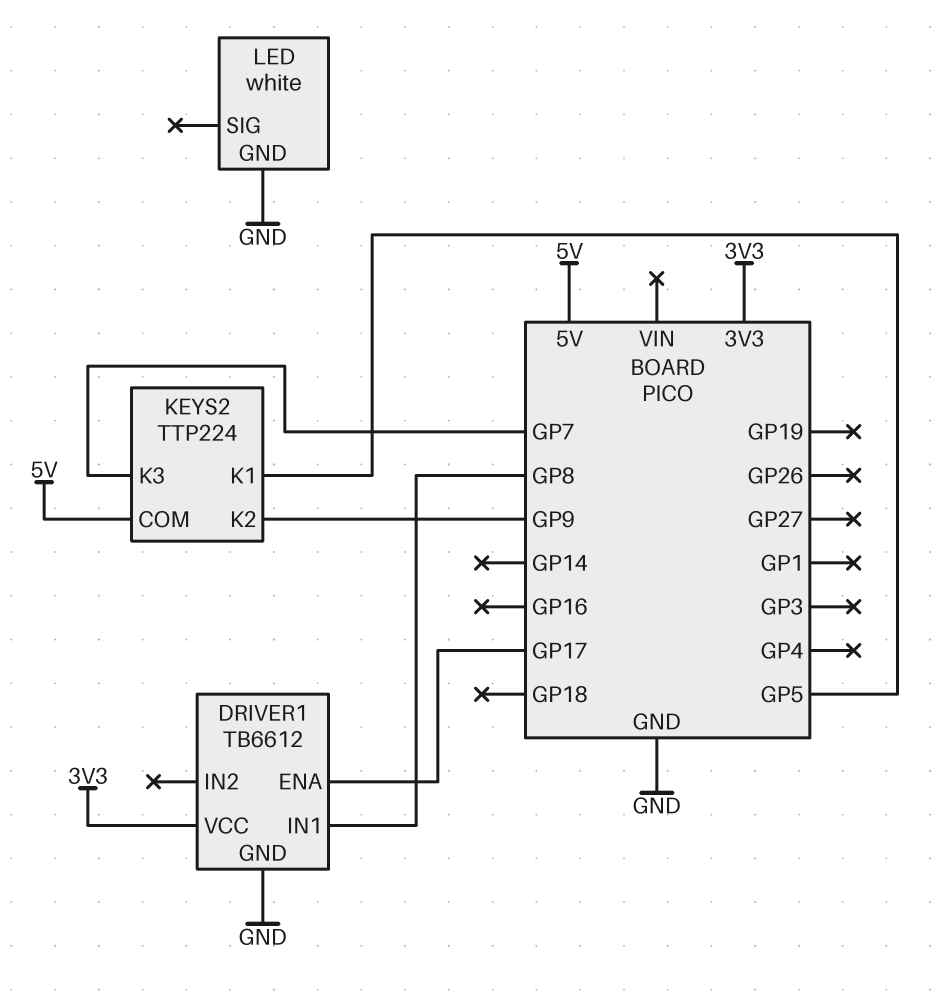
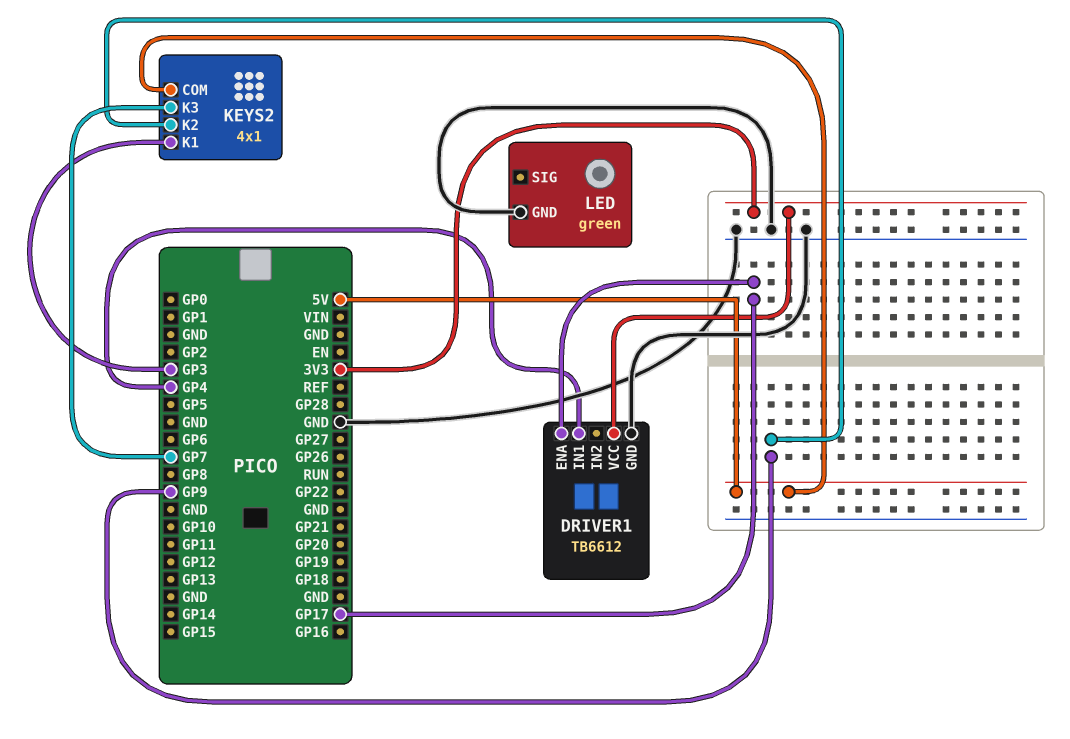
DRIVER1 pin IN1: GP8 -> GP4
KEYS2: TTP224 -> 4x1
KEYS2 pin K1: GP5 -> GP3
LED: white -> green

